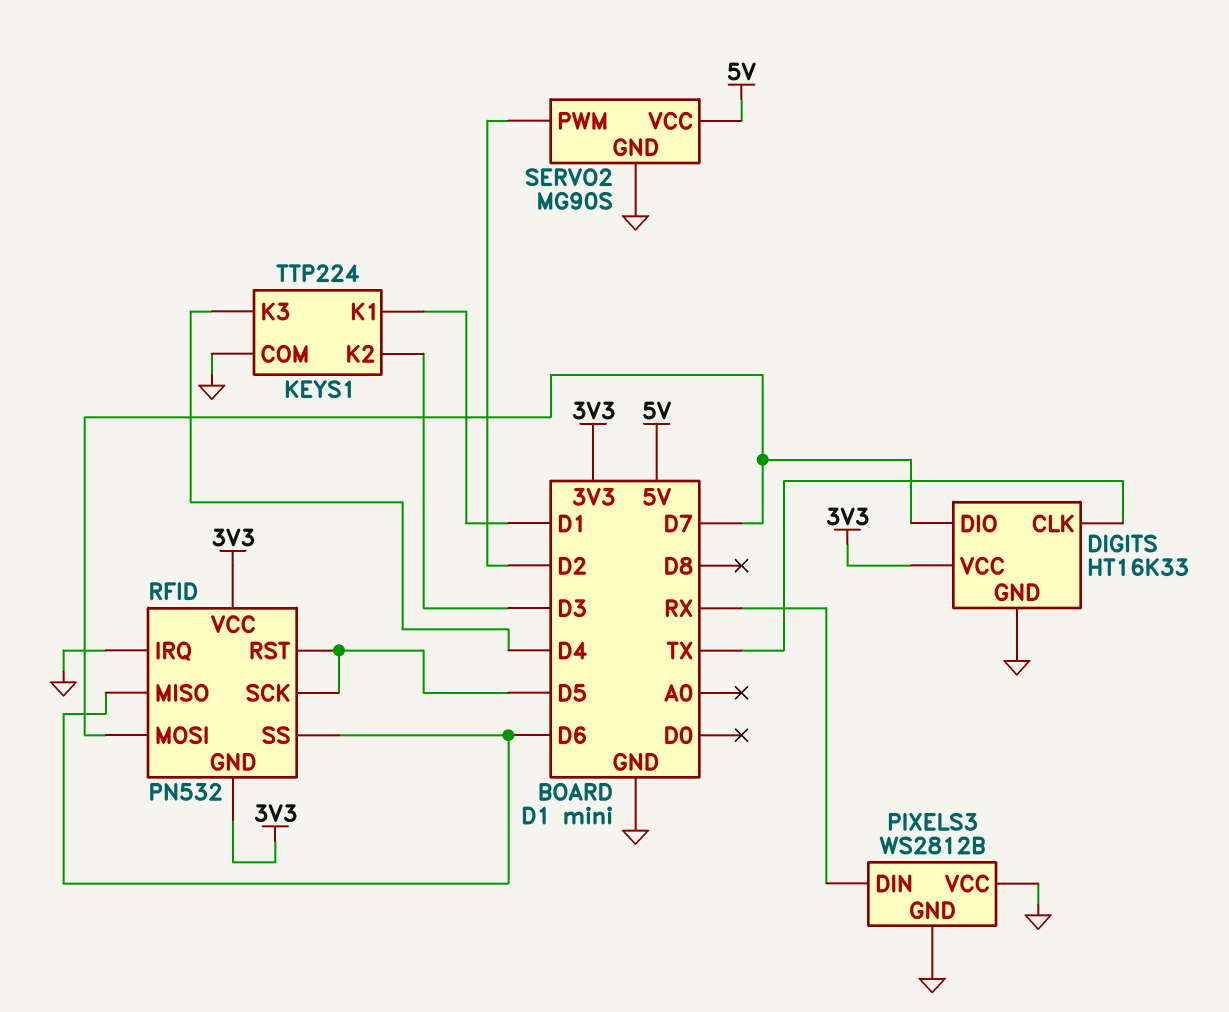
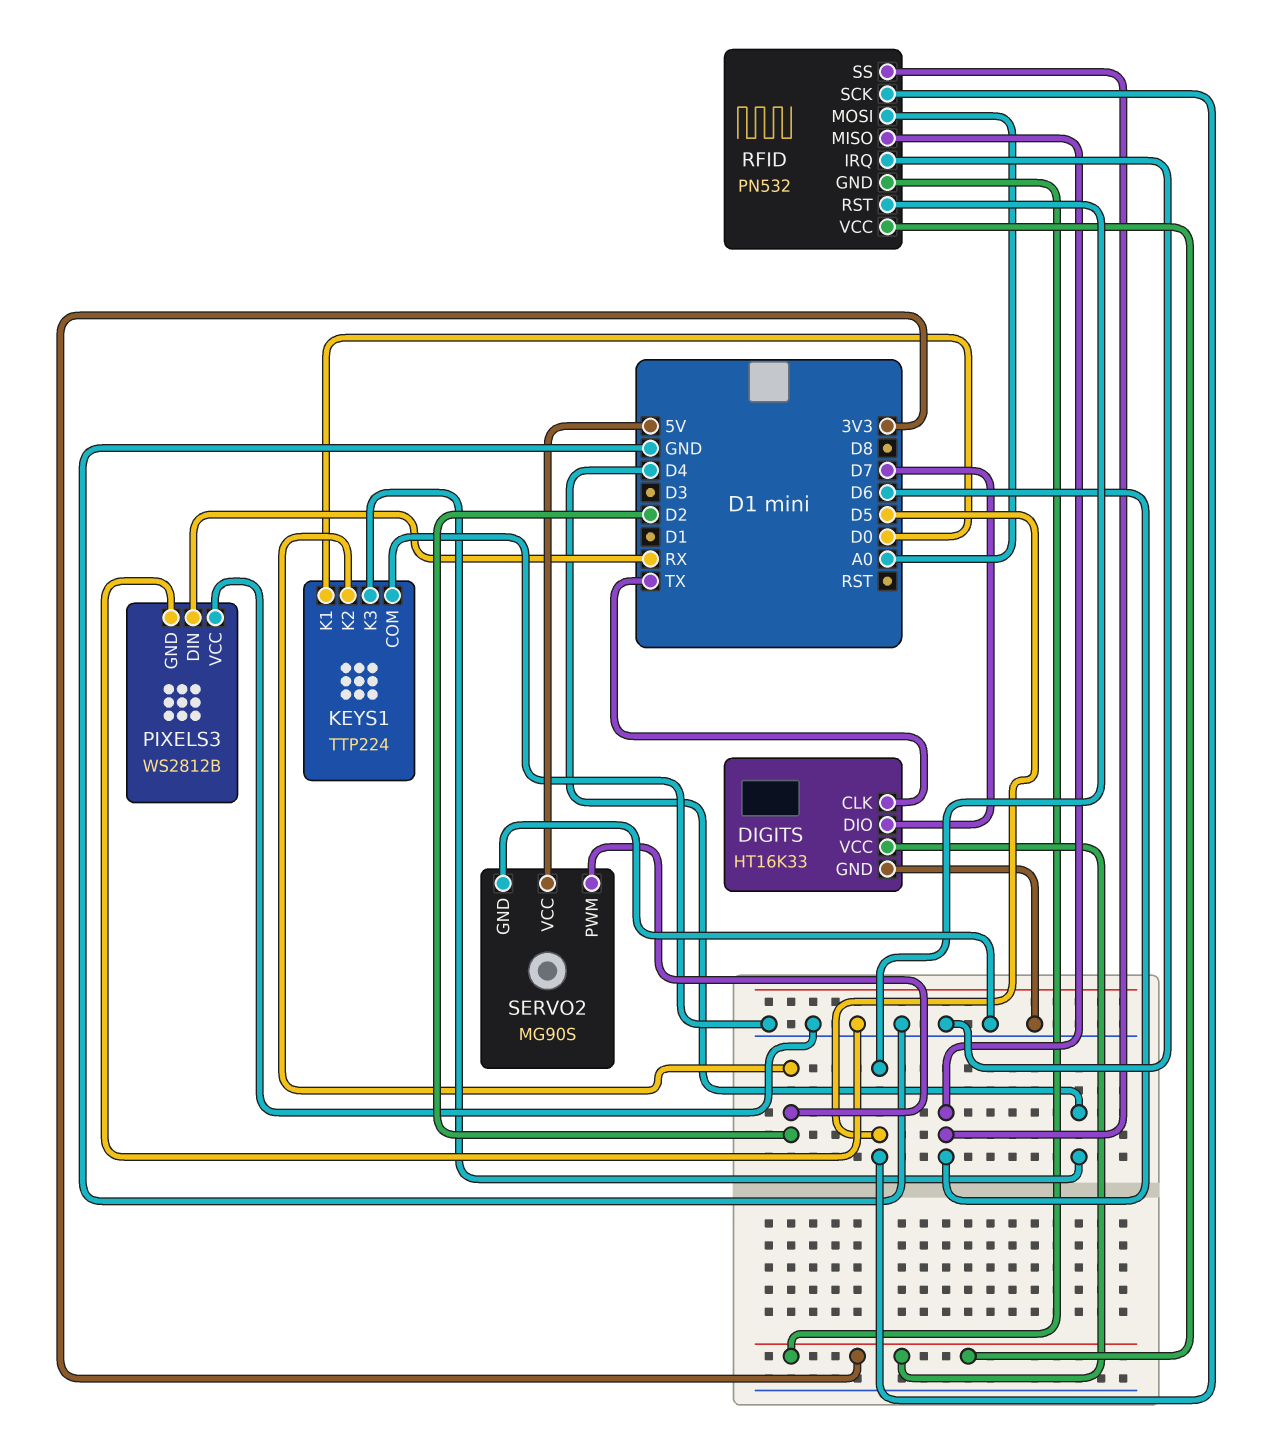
KEYS1 pin K1: D1 -> D0
KEYS1 pin K2: D3 -> D2
RFID pin MOSI: D7 -> A0

